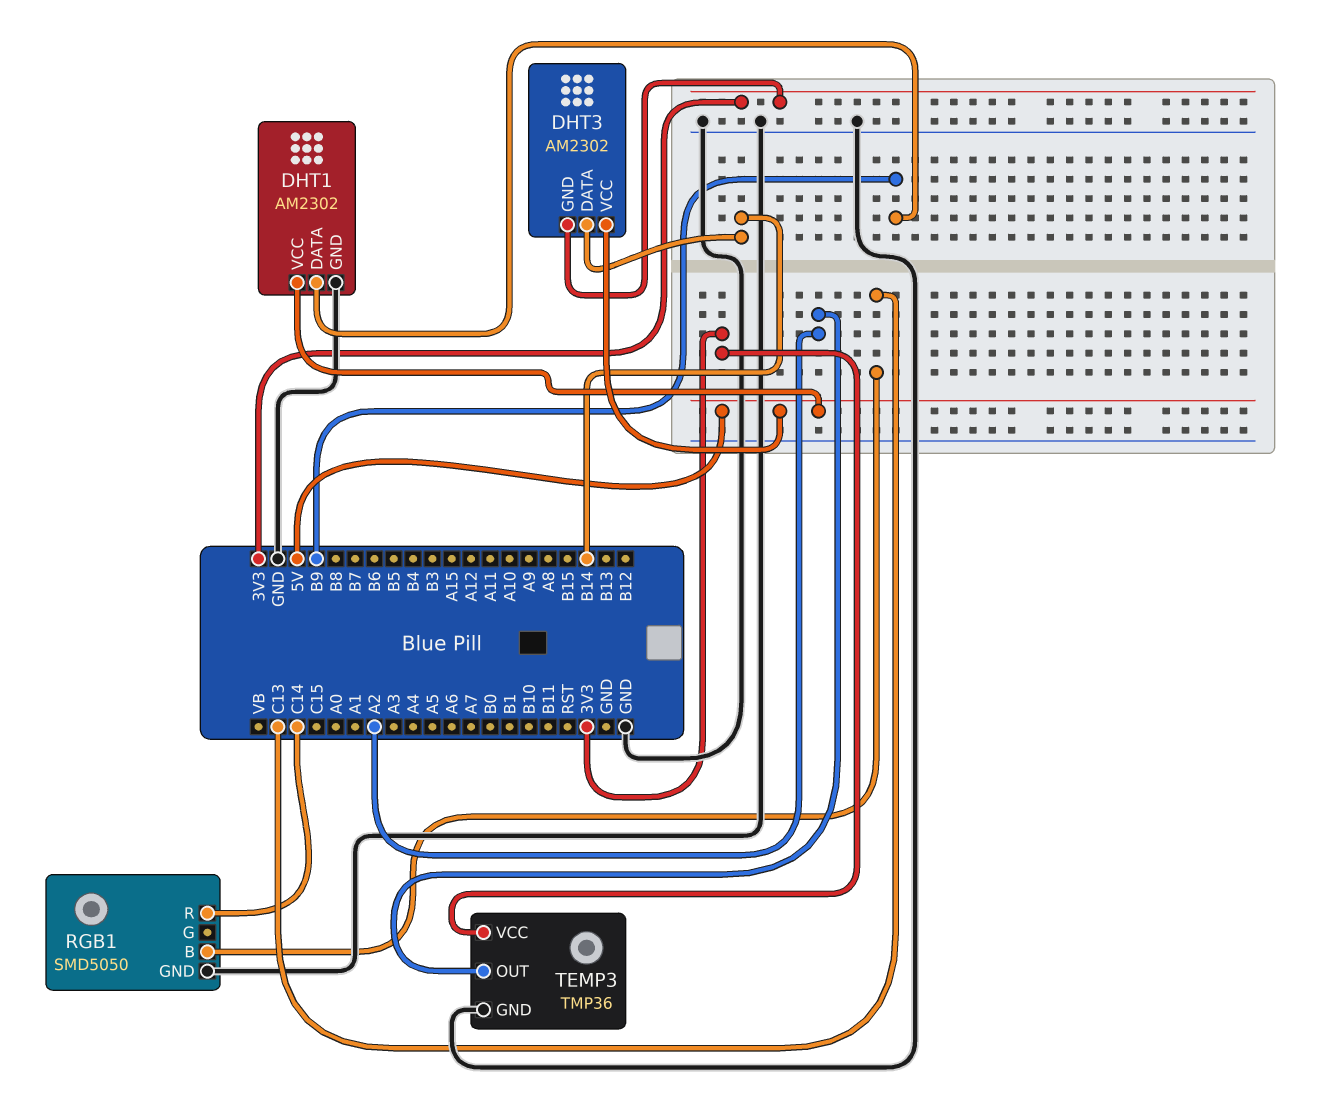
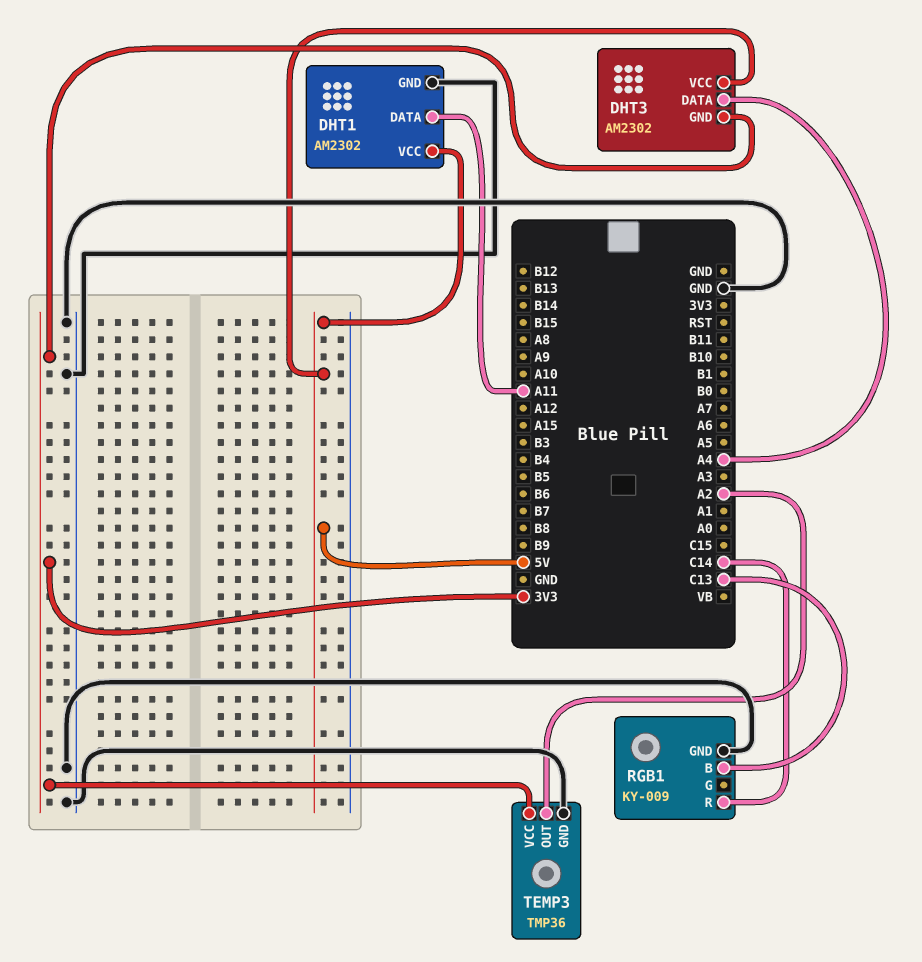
DHT1 pin DATA: B9 -> A11
DHT3 pin DATA: B14 -> A4
RGB1: SMD5050 -> KY-009

